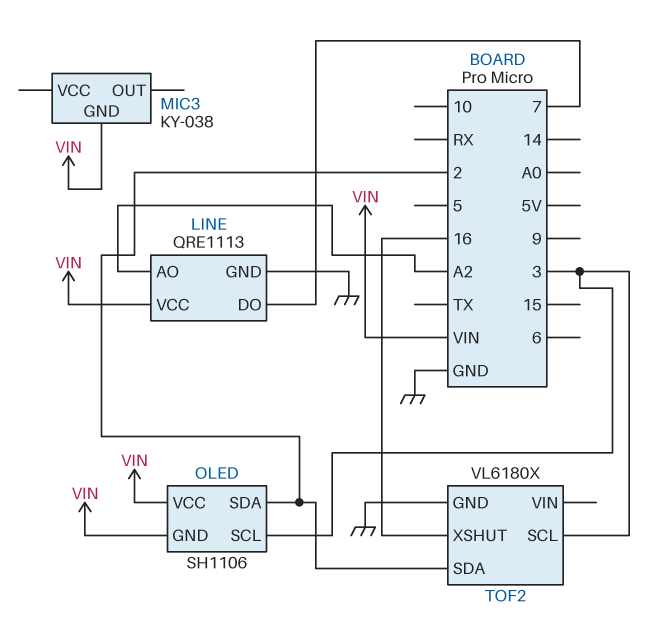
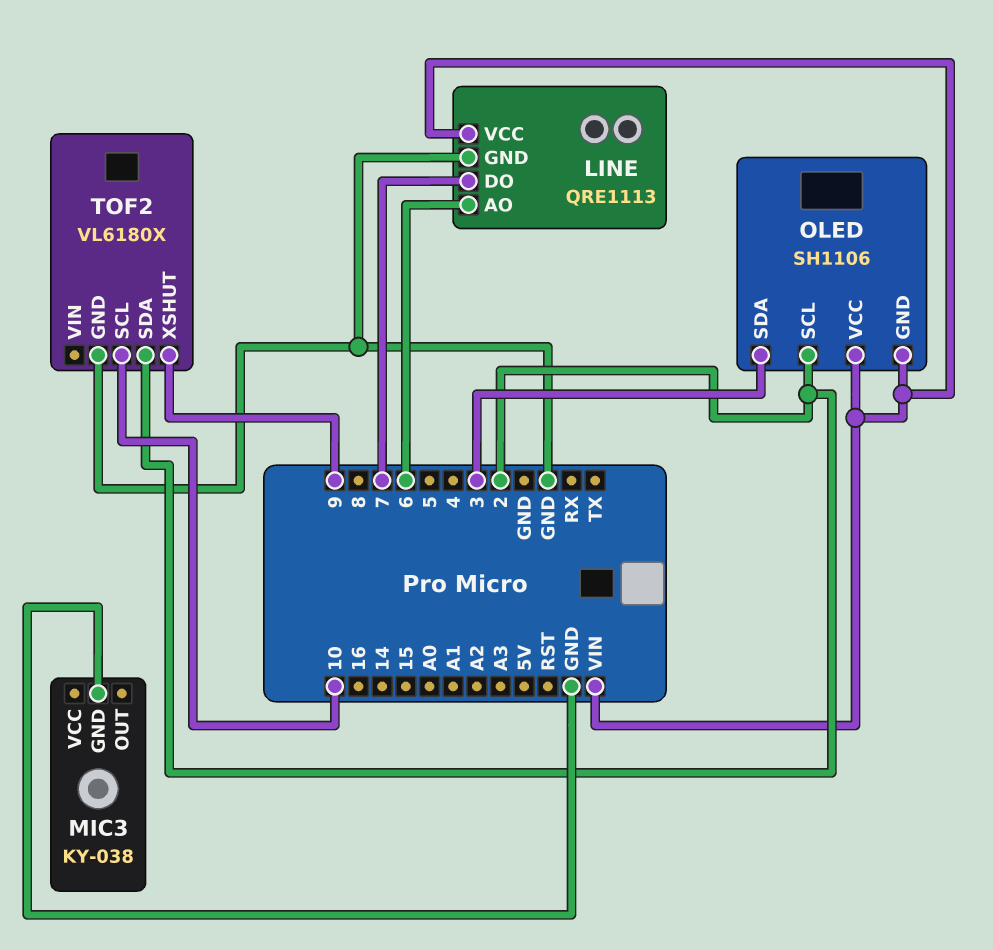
LINE pin AO: A2 -> 6
MIC3 pin GND: VIN -> GND
OLED pin SCL: 3 -> 2
OLED pin SDA: 2 -> 3
TOF2 pin SCL: 3 -> 10
TOF2 pin XSHUT: 16 -> 9

